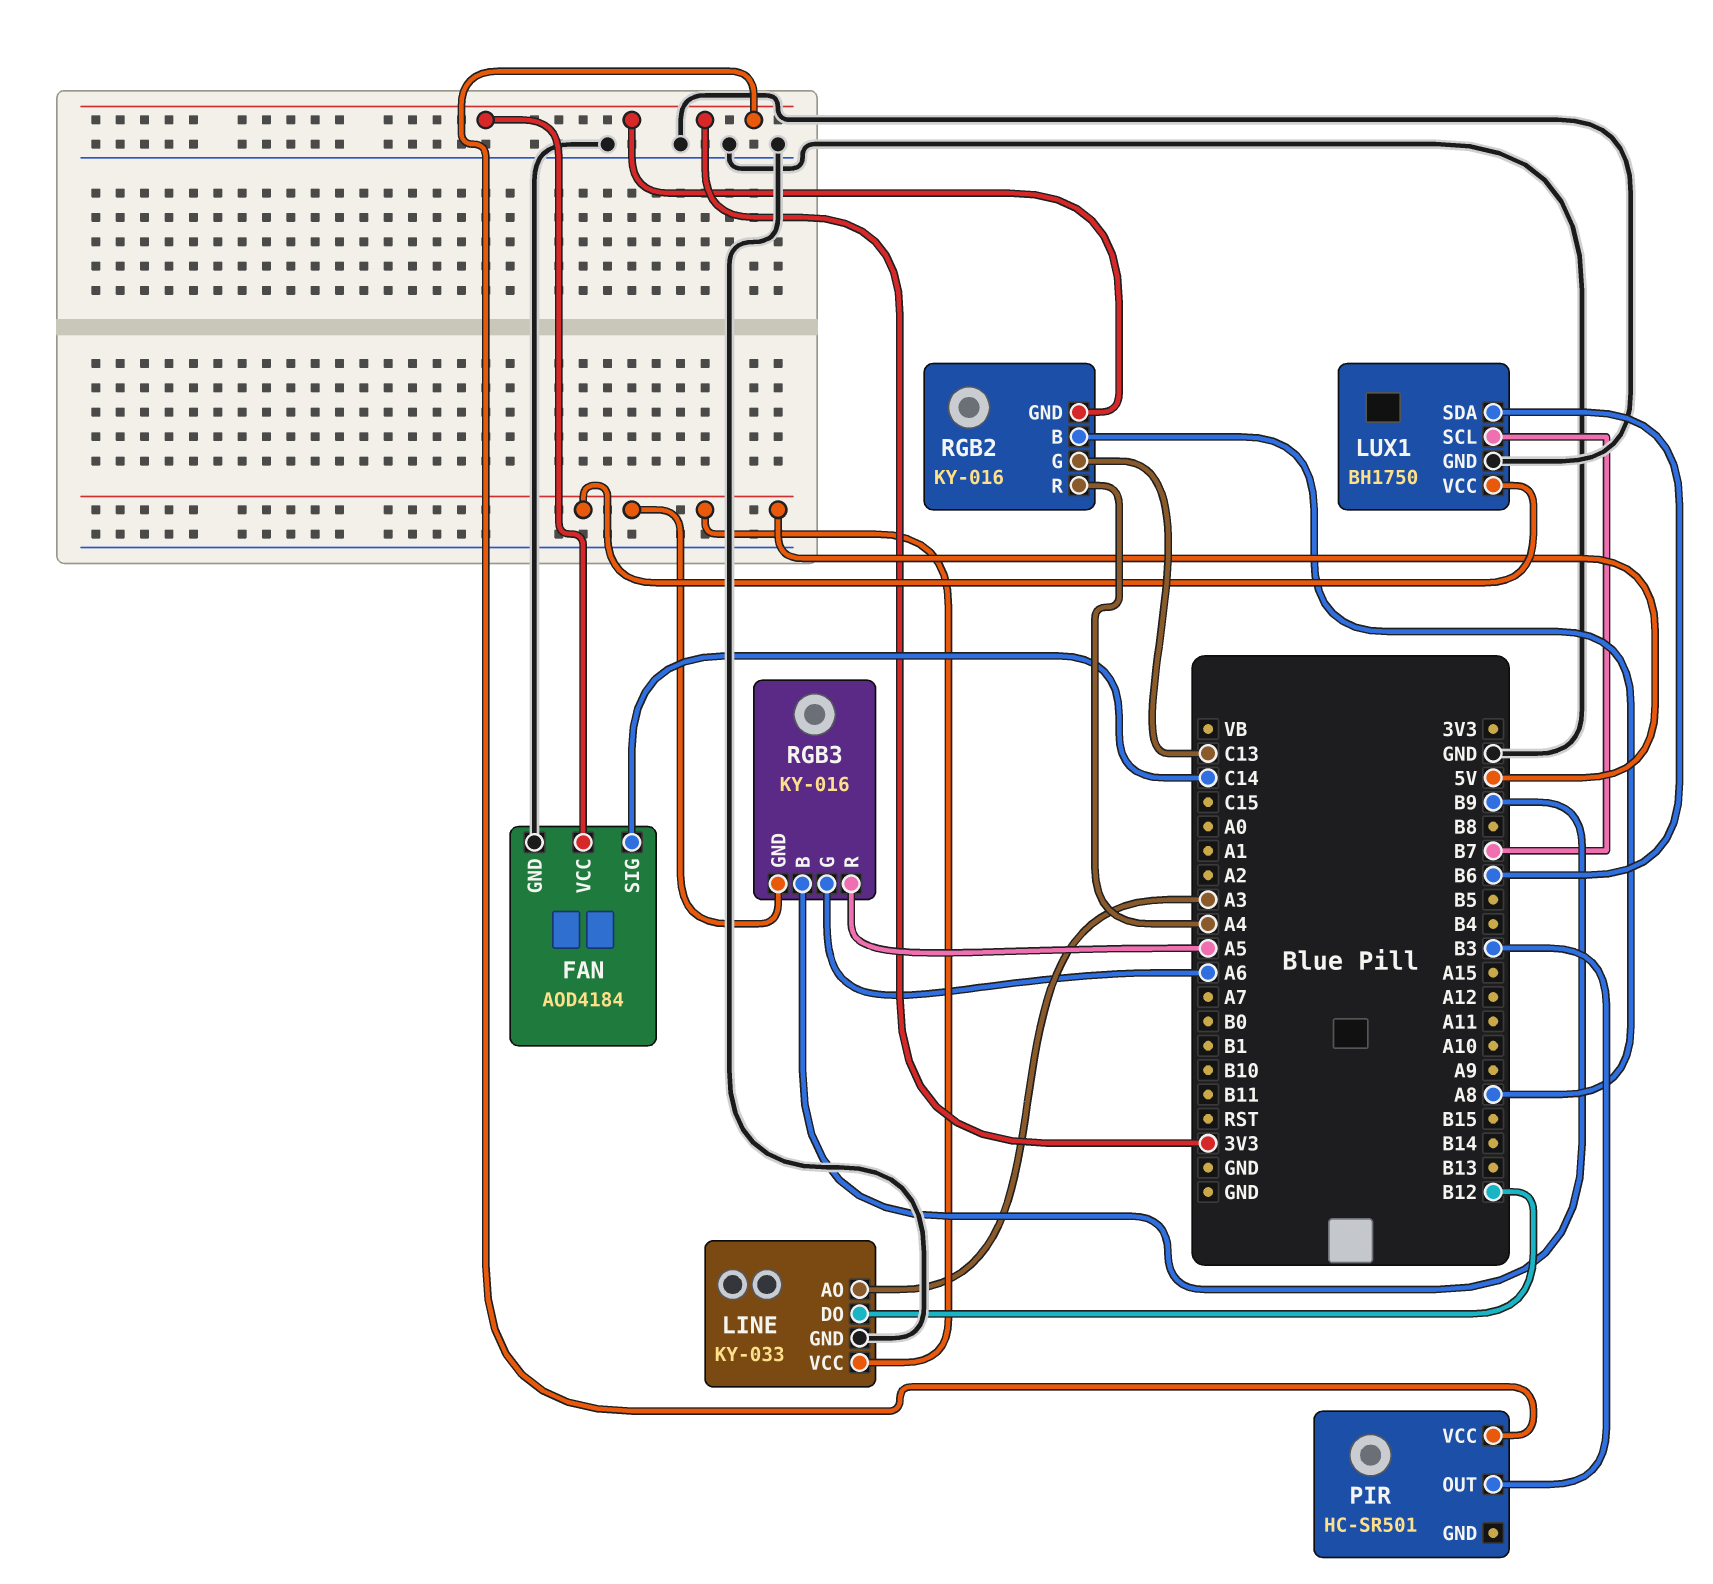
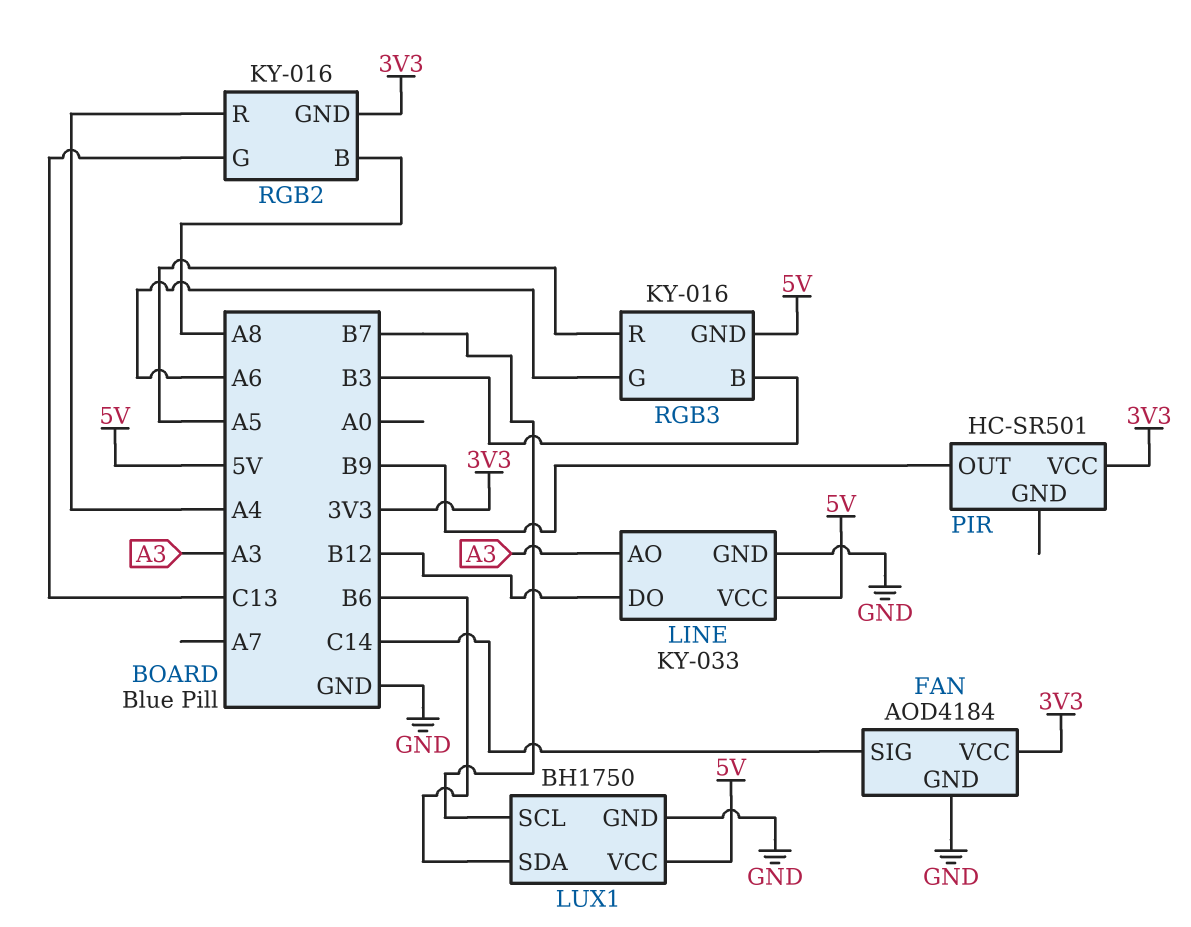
PIR pin OUT: B3 -> B9
RGB3 pin B: B9 -> B3

